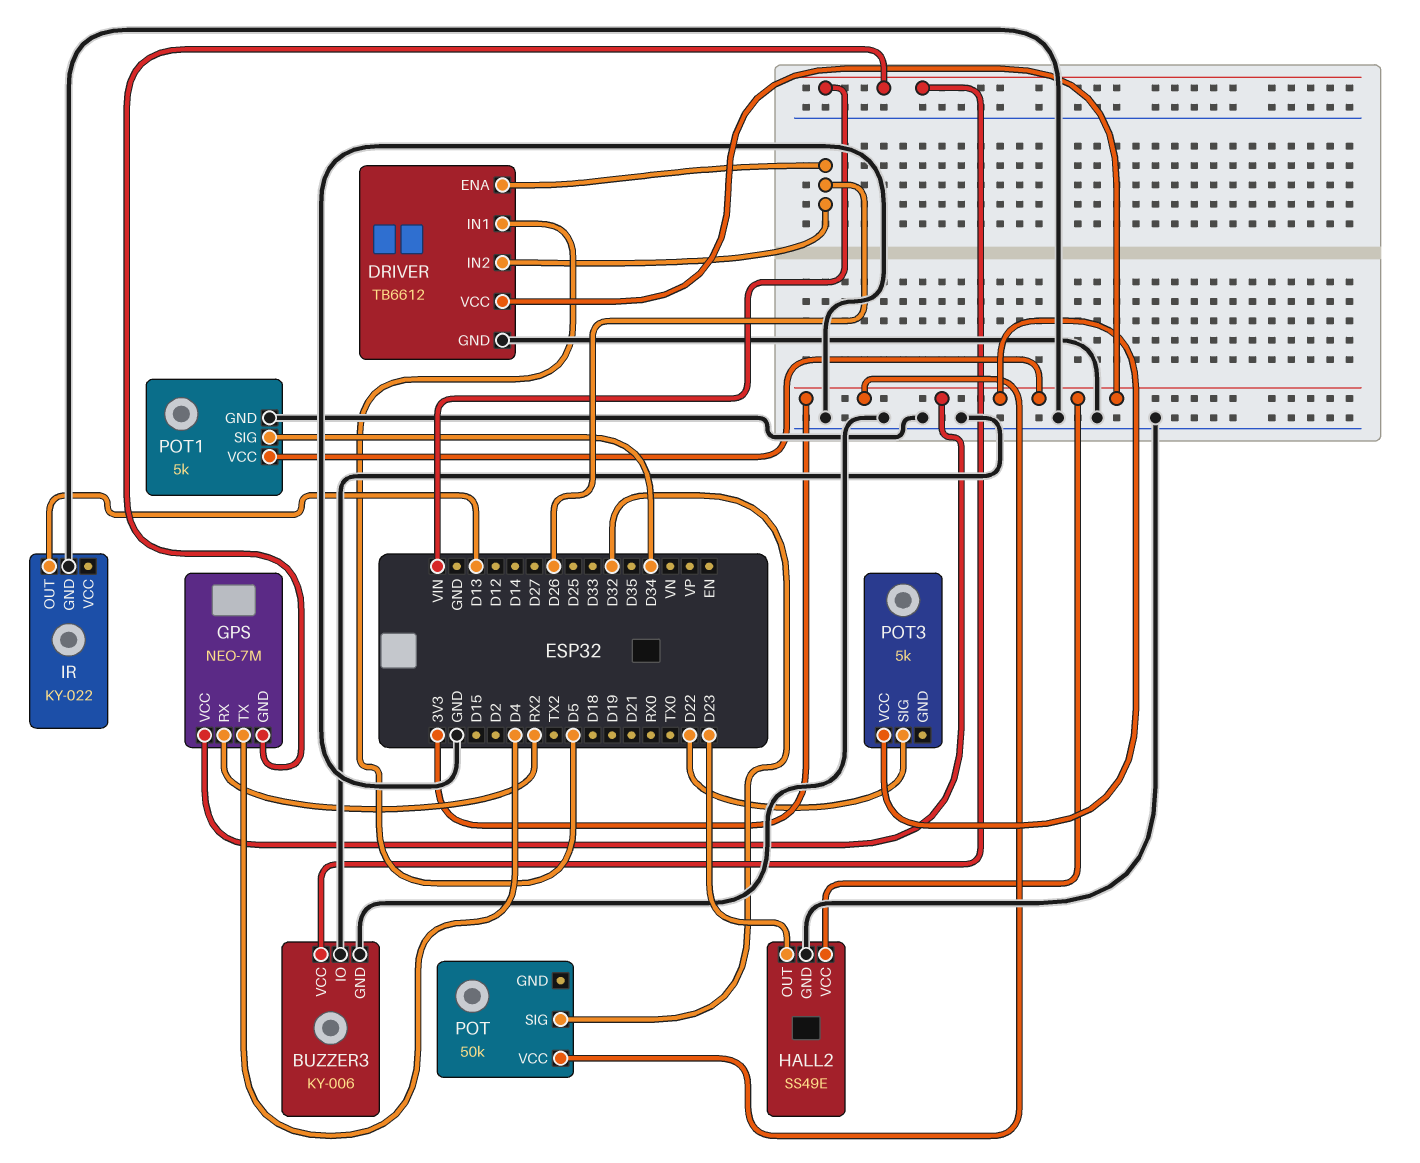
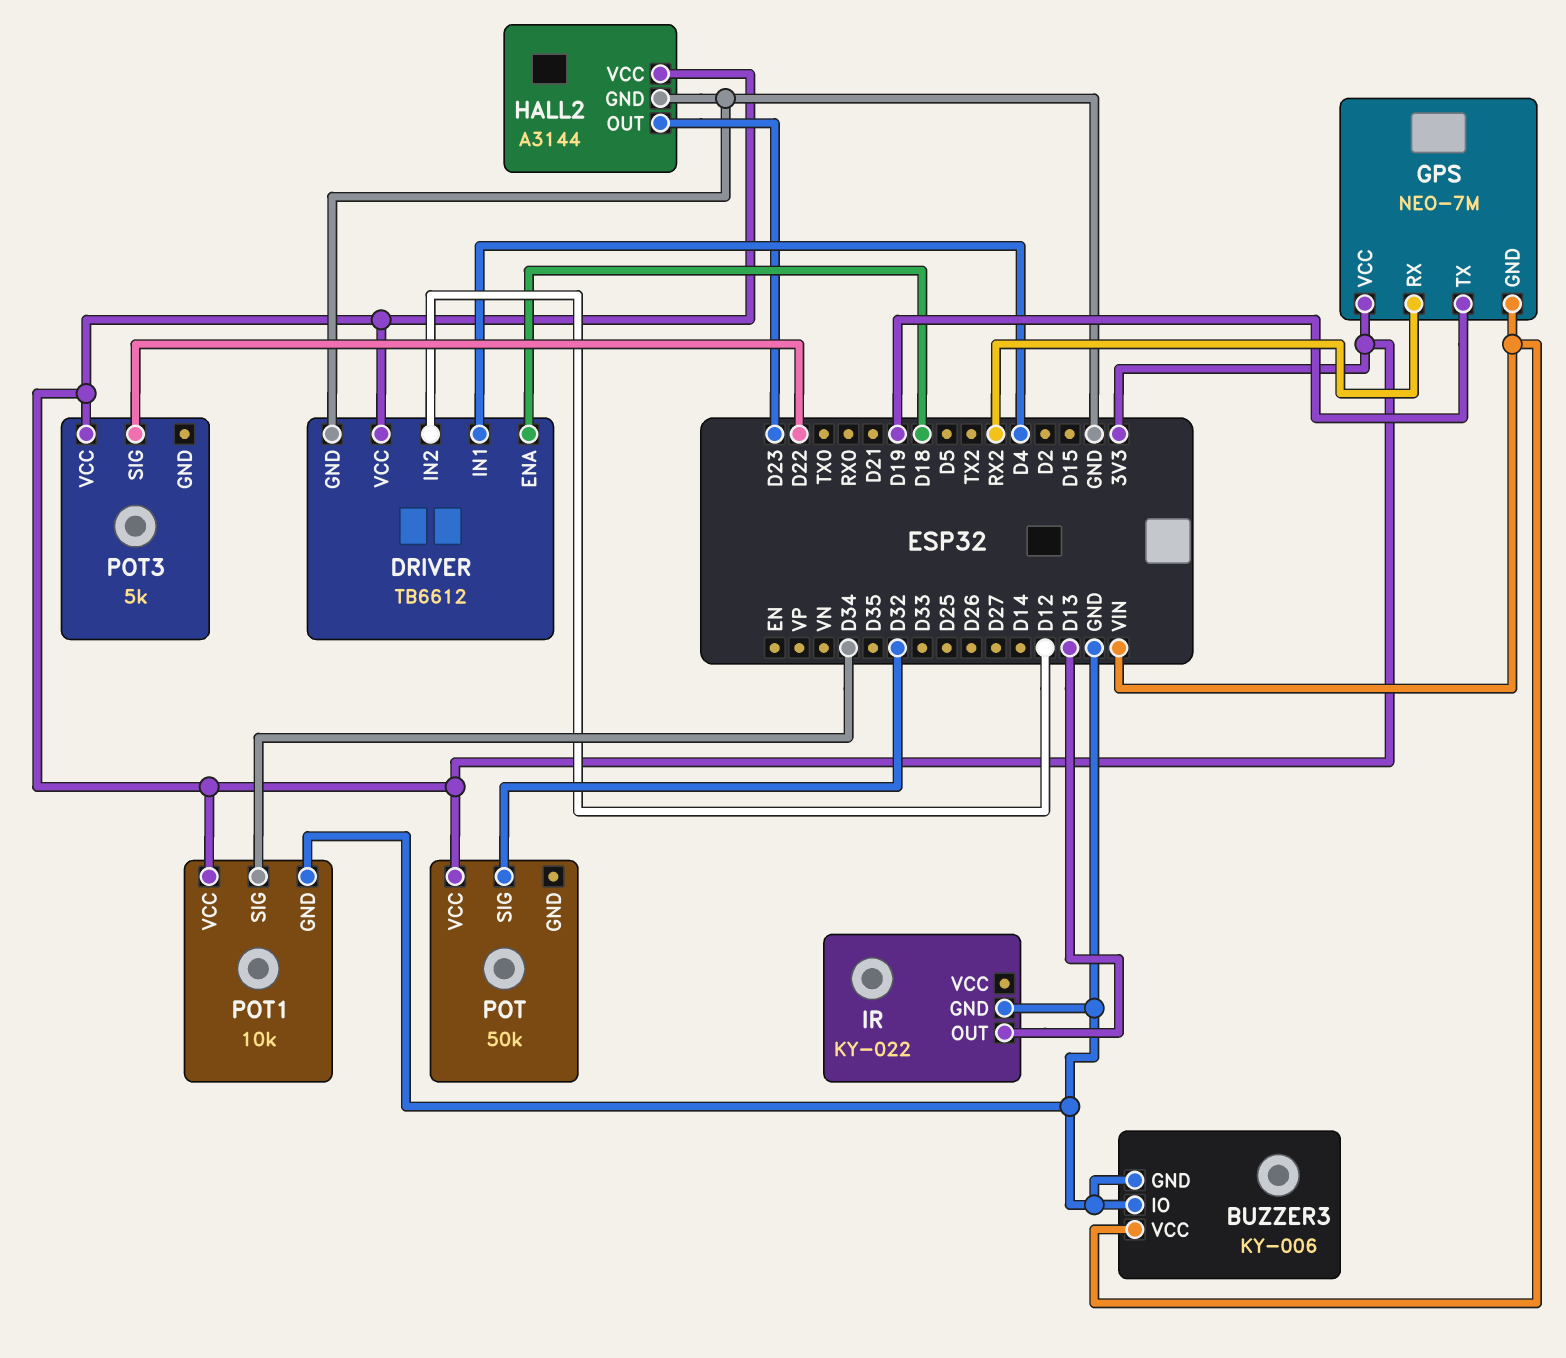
DRIVER pin ENA: D26 -> D18
DRIVER pin IN1: D5 -> D4
DRIVER pin IN2: D26 -> D12
GPS pin TX: D4 -> D19
HALL2: SS49E -> A3144
POT1: 5k -> 10k

